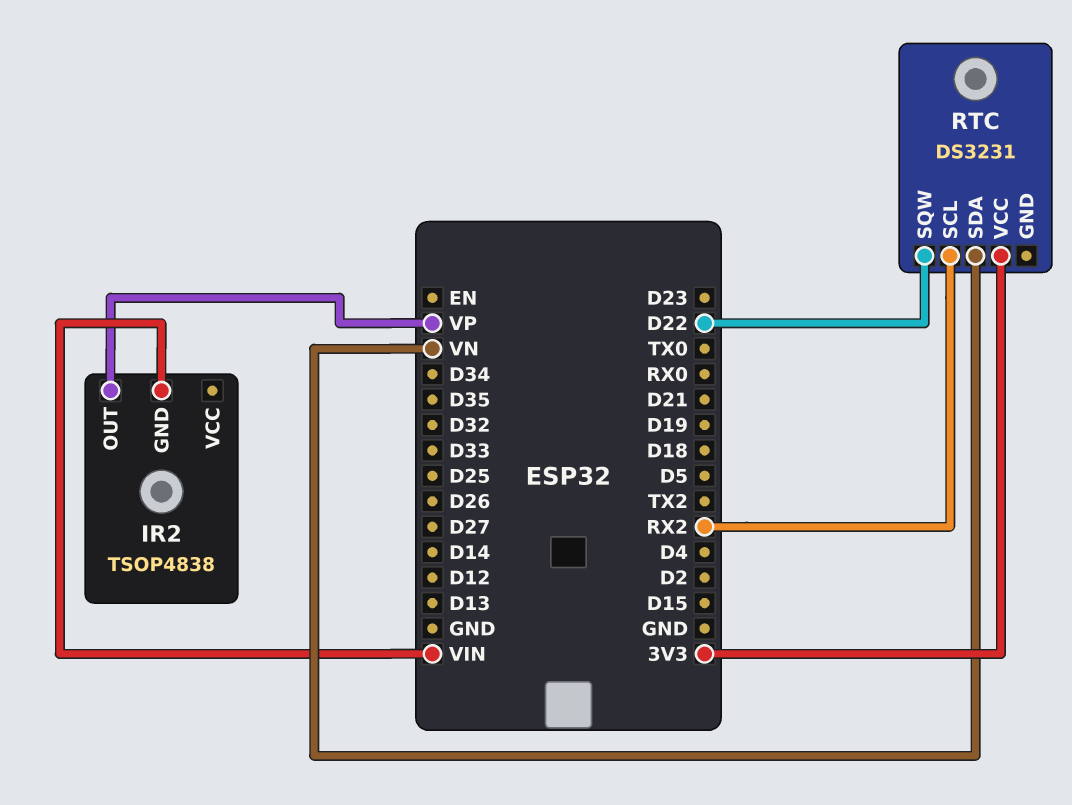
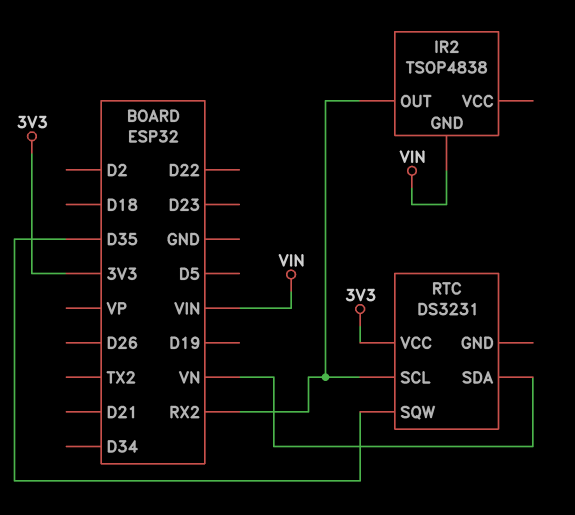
IR2 pin OUT: VP -> RX2
RTC pin SQW: D22 -> D35

